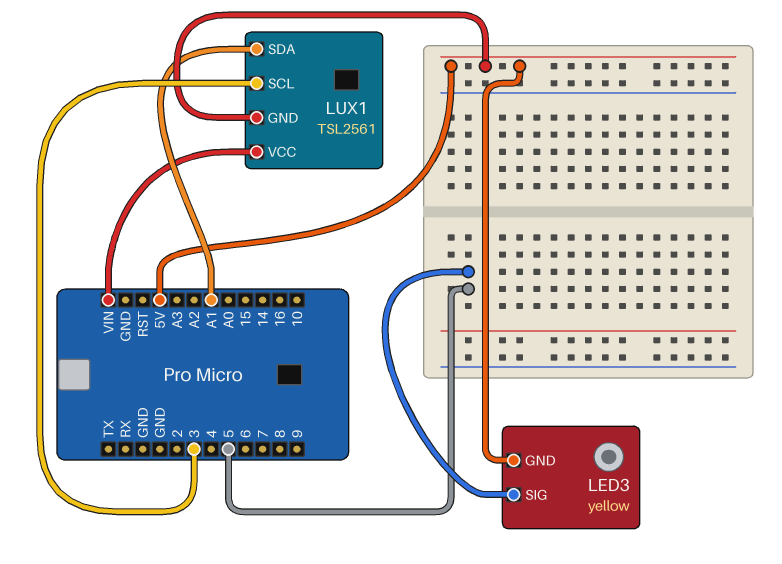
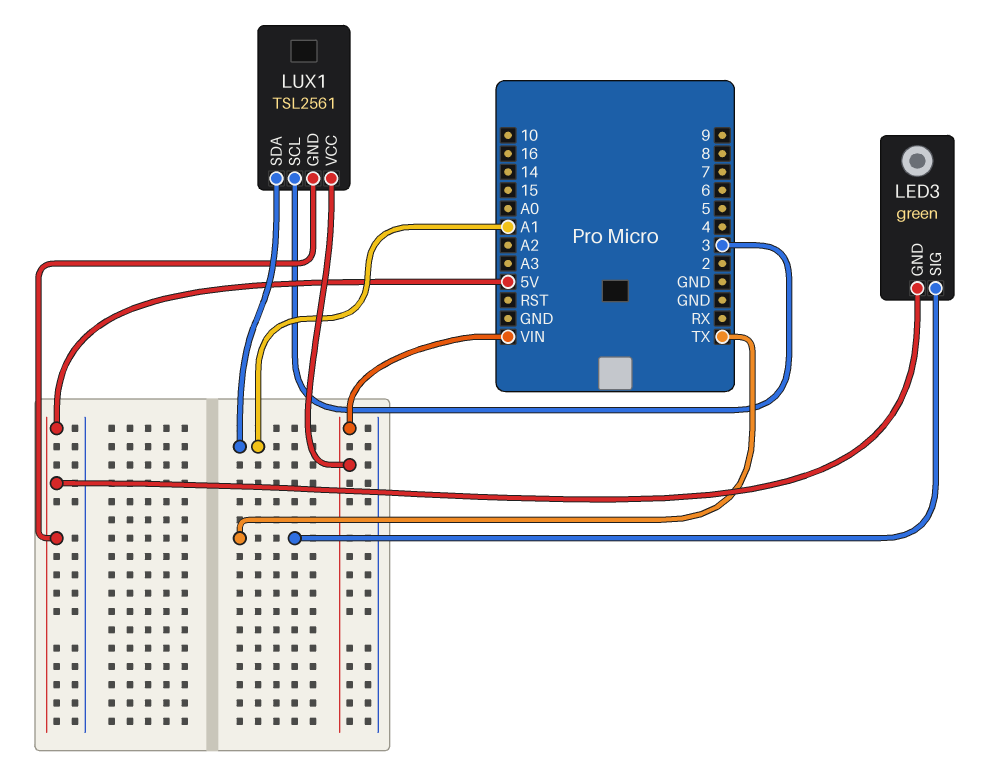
LED3: yellow -> green
LED3 pin SIG: 5 -> TX

